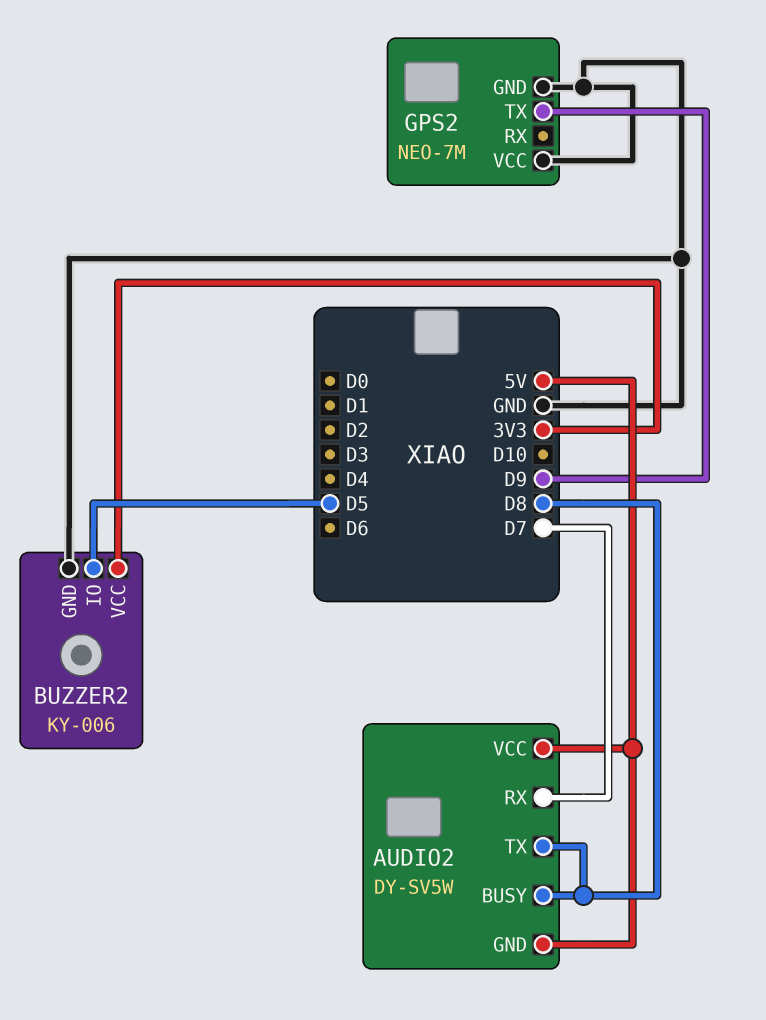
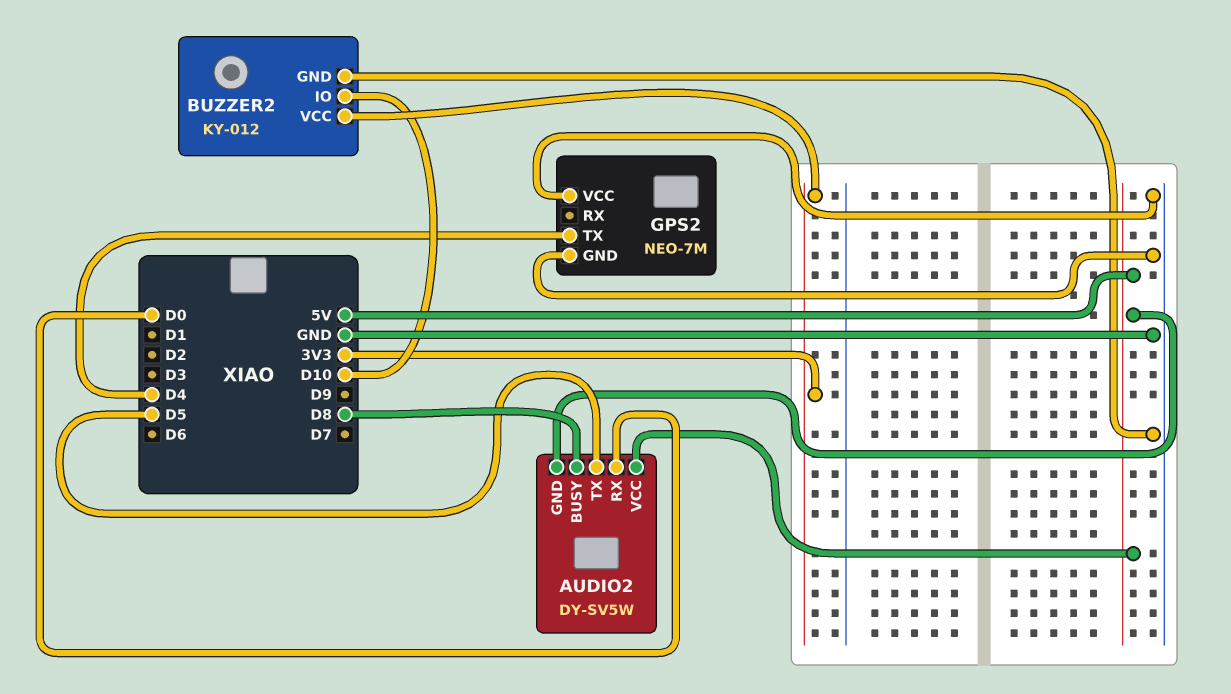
AUDIO2 pin RX: D7 -> D0
AUDIO2 pin TX: D8 -> D5
BUZZER2: KY-006 -> KY-012
BUZZER2 pin IO: D5 -> D10
GPS2 pin TX: D9 -> D4

